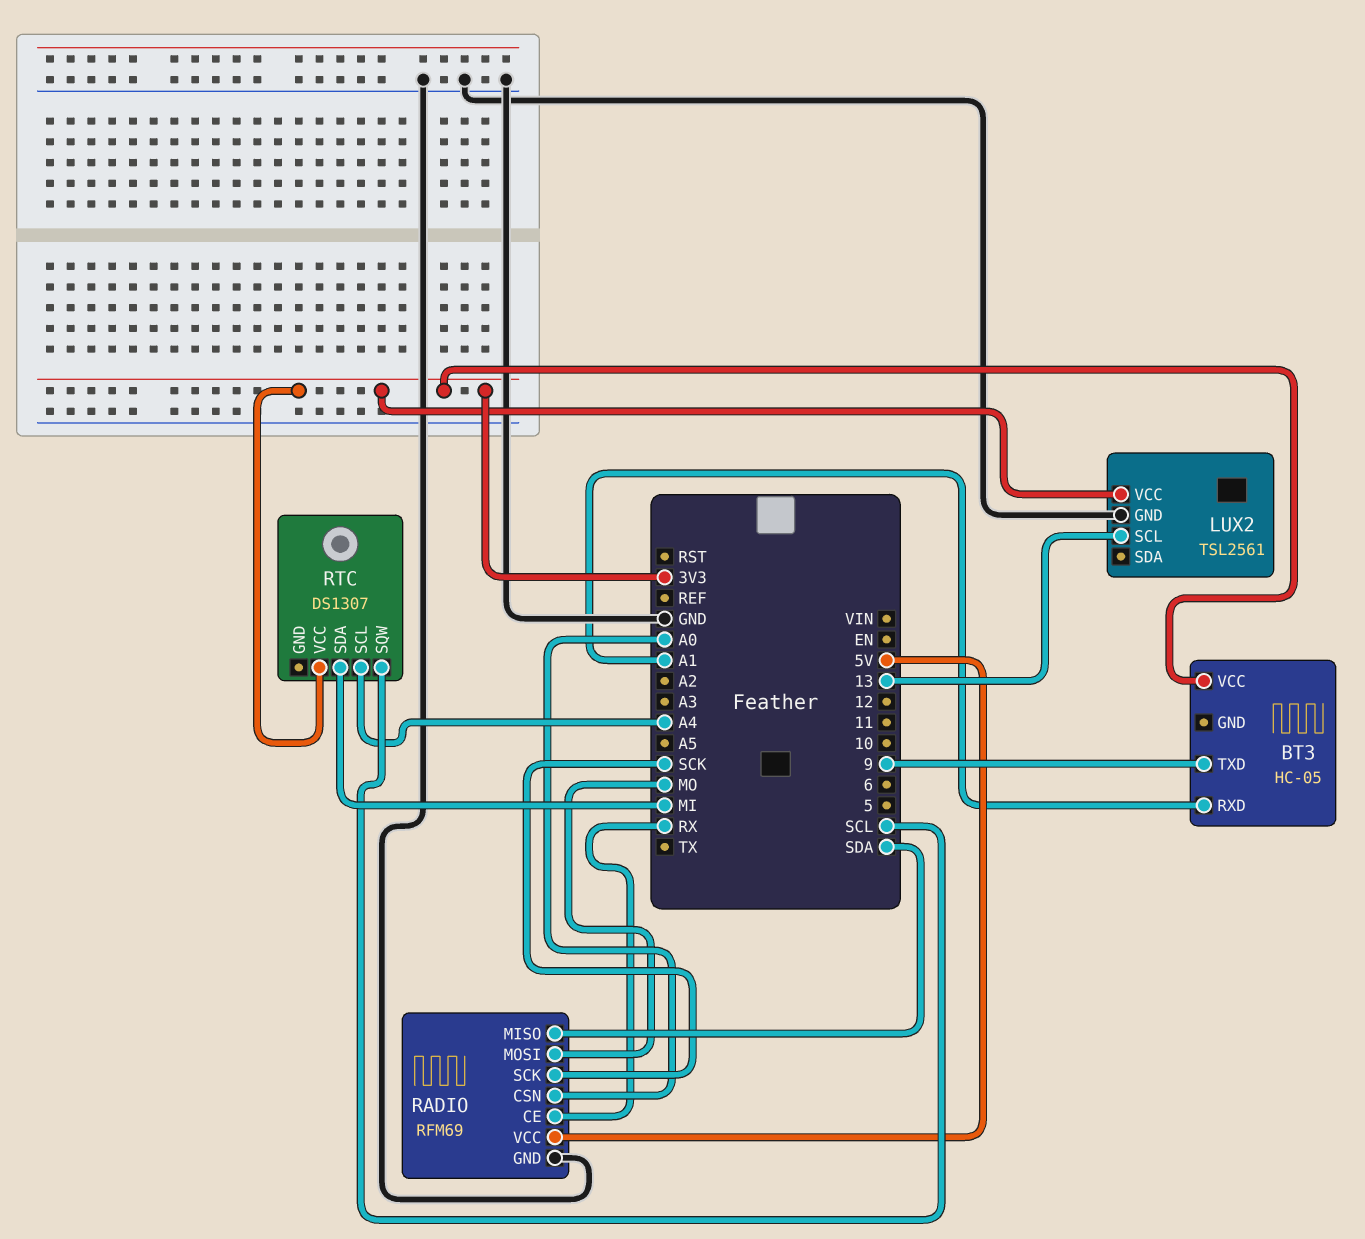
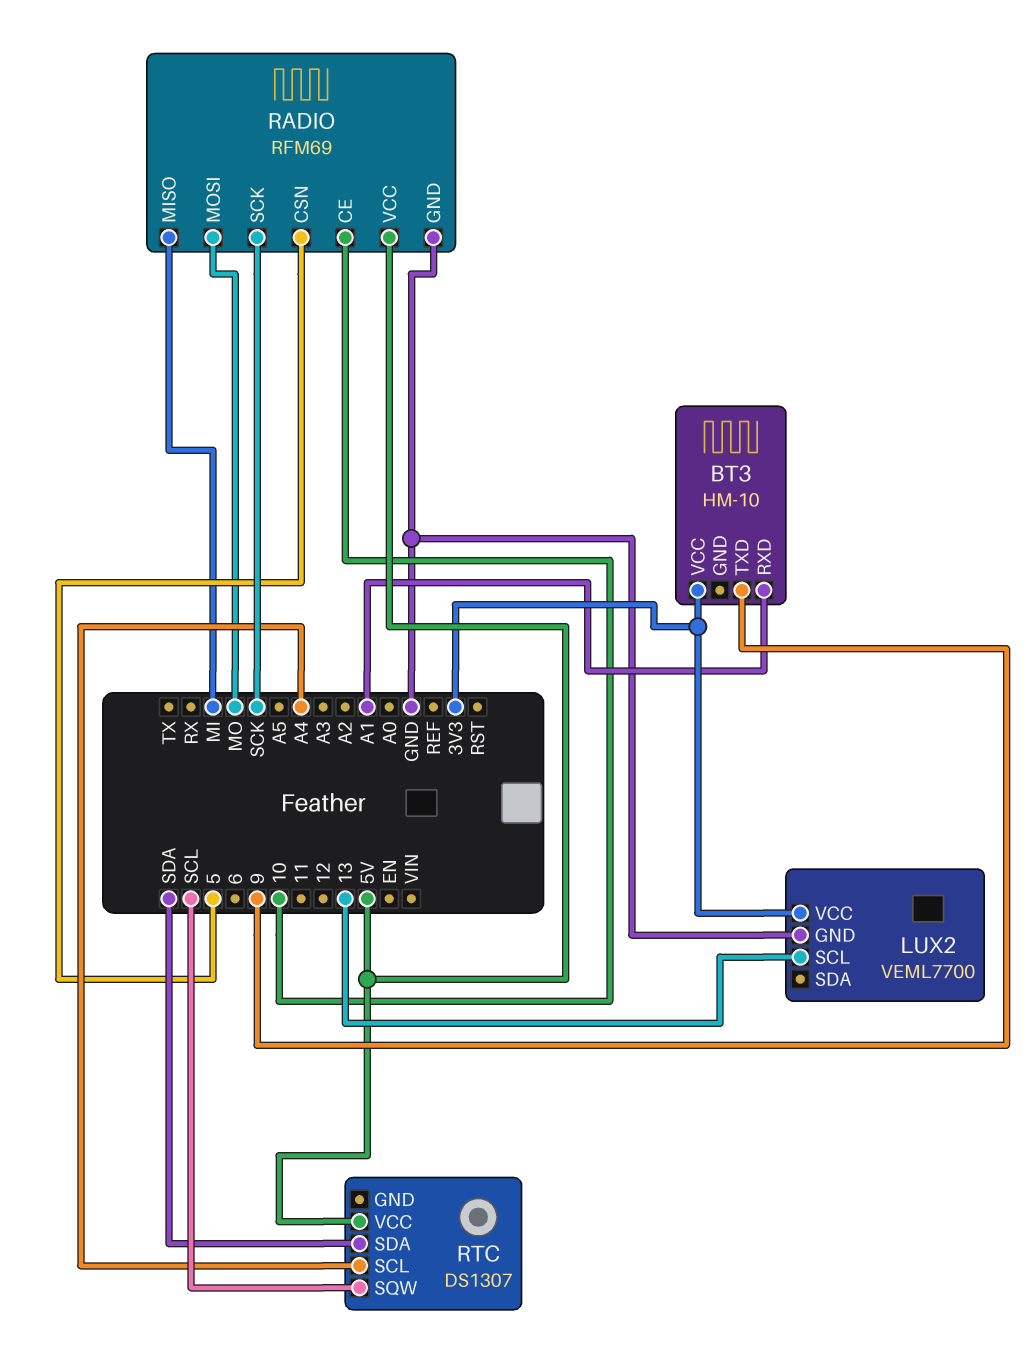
BT3: HC-05 -> HM-10
LUX2: TSL2561 -> VEML7700
RADIO pin CE: RX -> 10
RADIO pin CSN: A0 -> 5
RADIO pin MISO: SDA -> MI
RTC pin SDA: MI -> SDA
RTC pin VCC: 3V3 -> 5V

